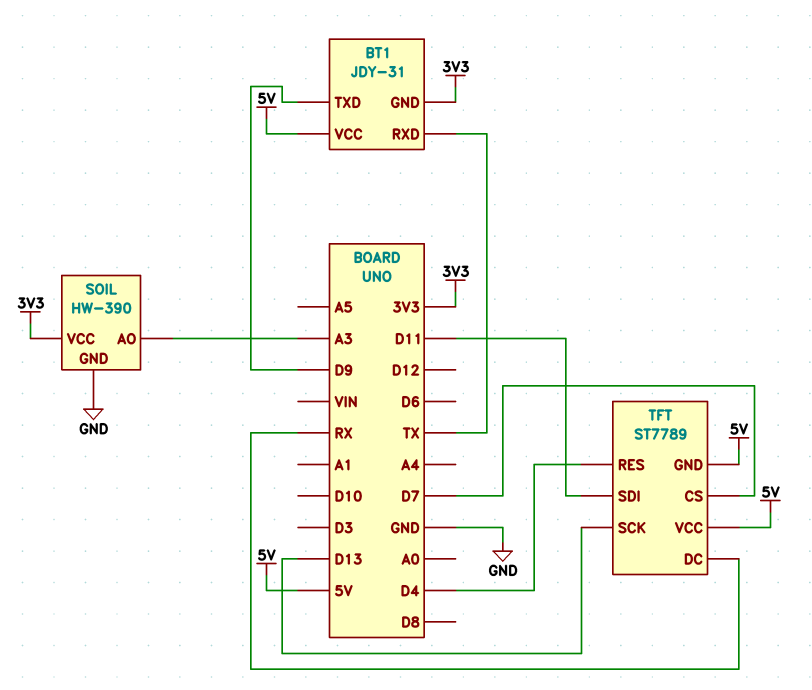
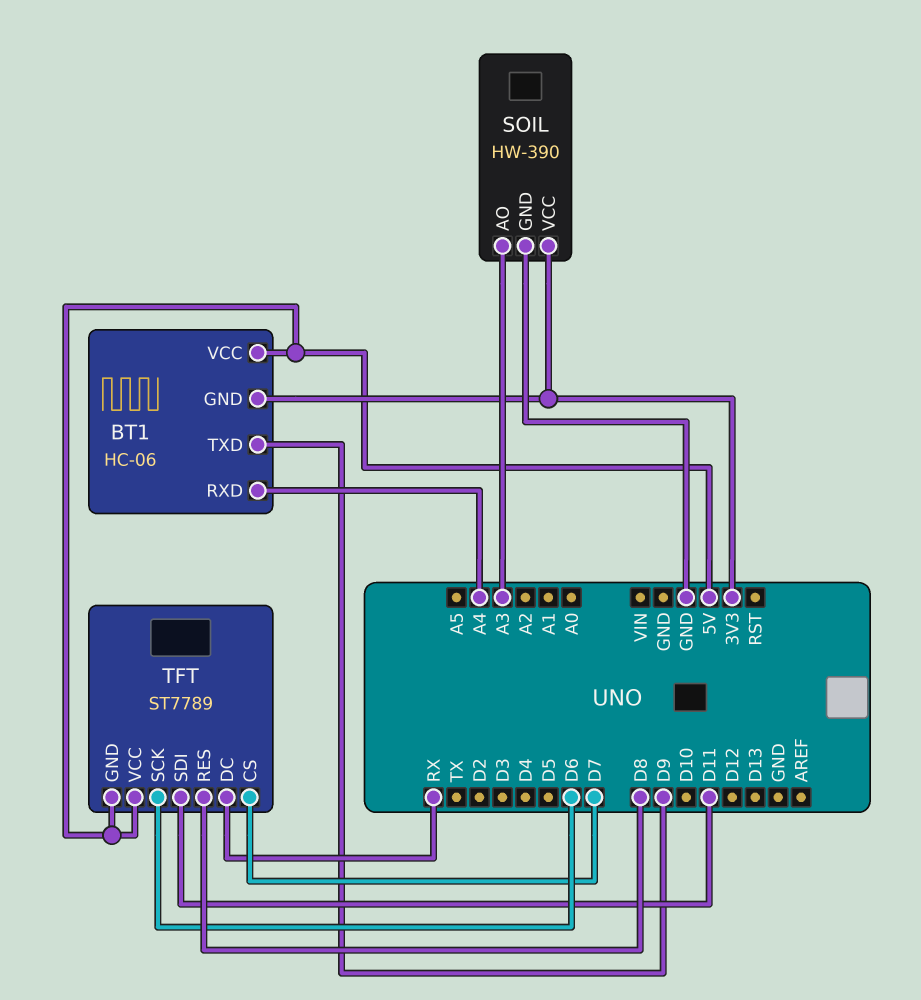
BT1: JDY-31 -> HC-06
BT1 pin RXD: TX -> A4
TFT pin RES: D4 -> D8
TFT pin SCK: D13 -> D6

